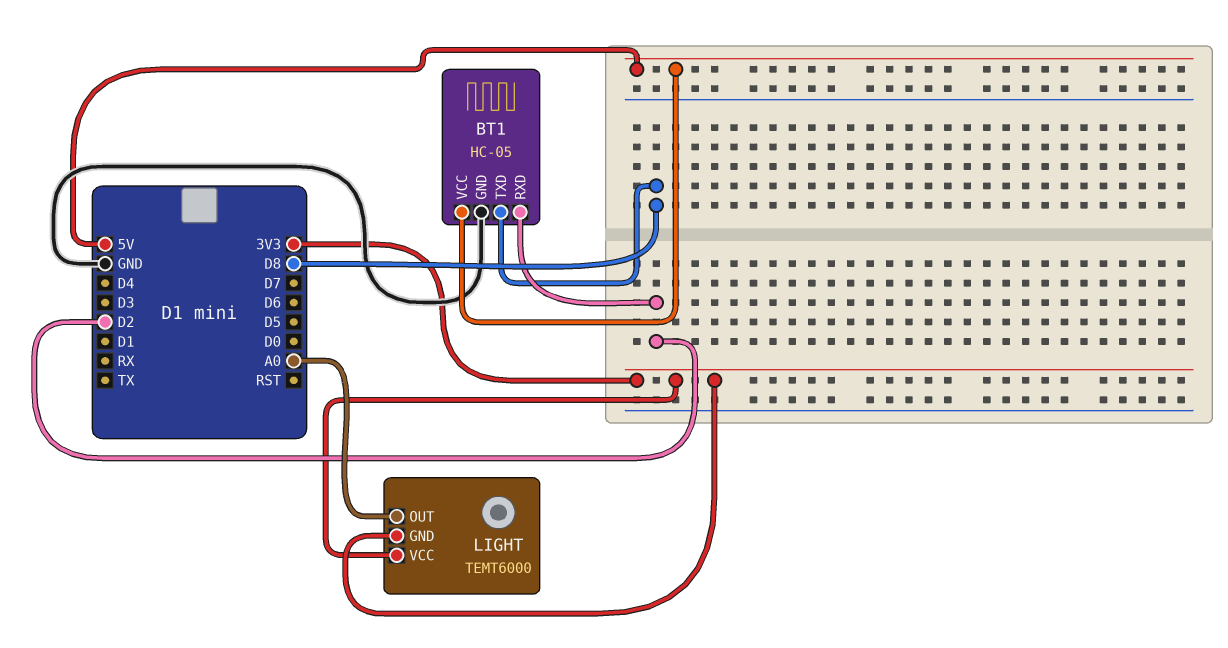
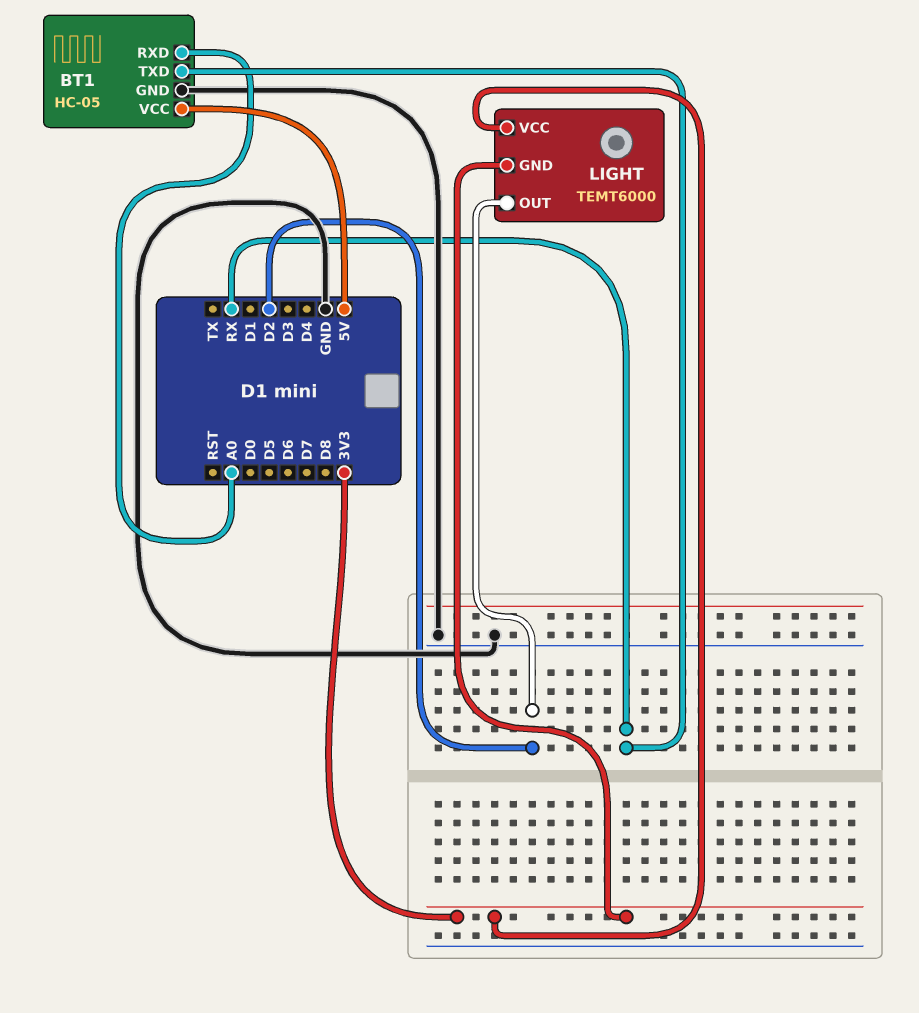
BT1 pin RXD: D2 -> A0
BT1 pin TXD: D8 -> RX
LIGHT pin OUT: A0 -> D2

